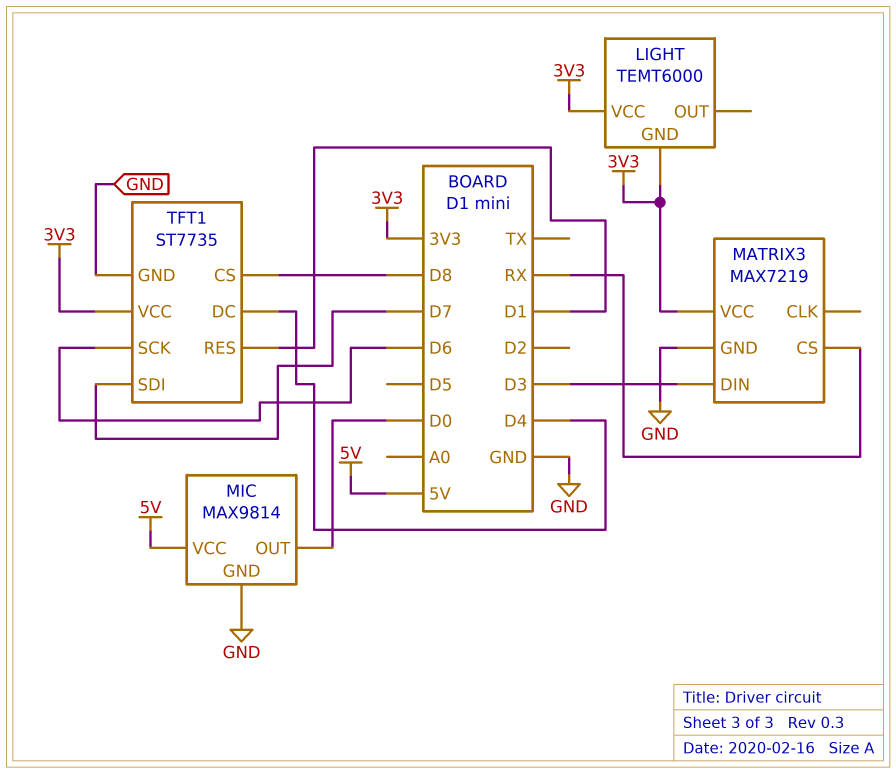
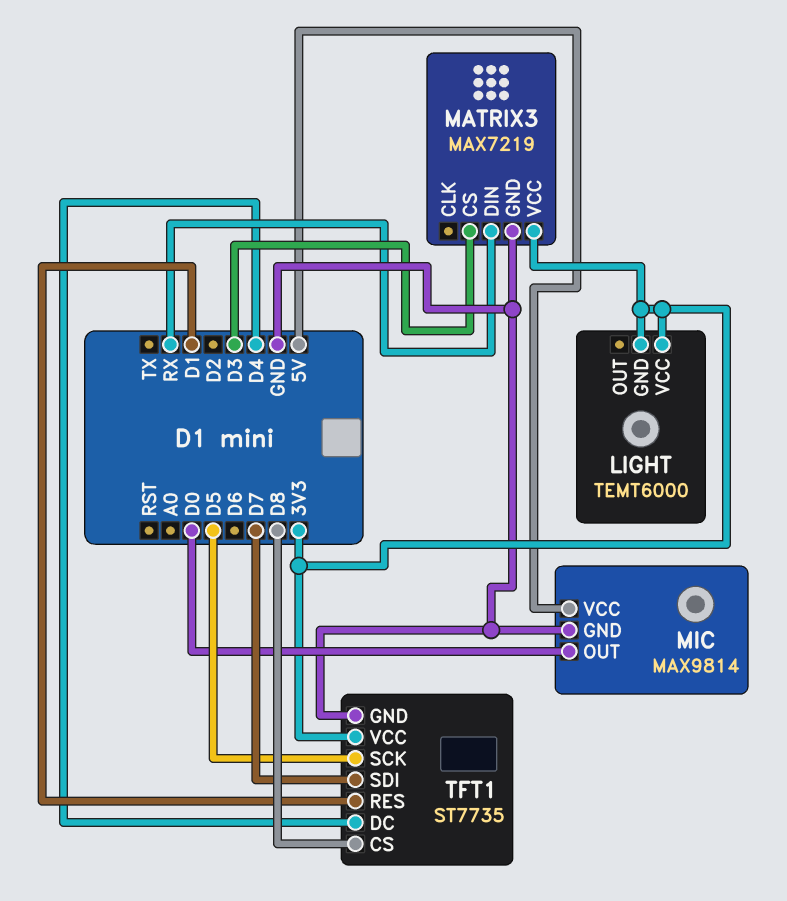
MATRIX3 pin CS: RX -> D3
MATRIX3 pin DIN: D3 -> RX
TFT1 pin SCK: D6 -> D5

